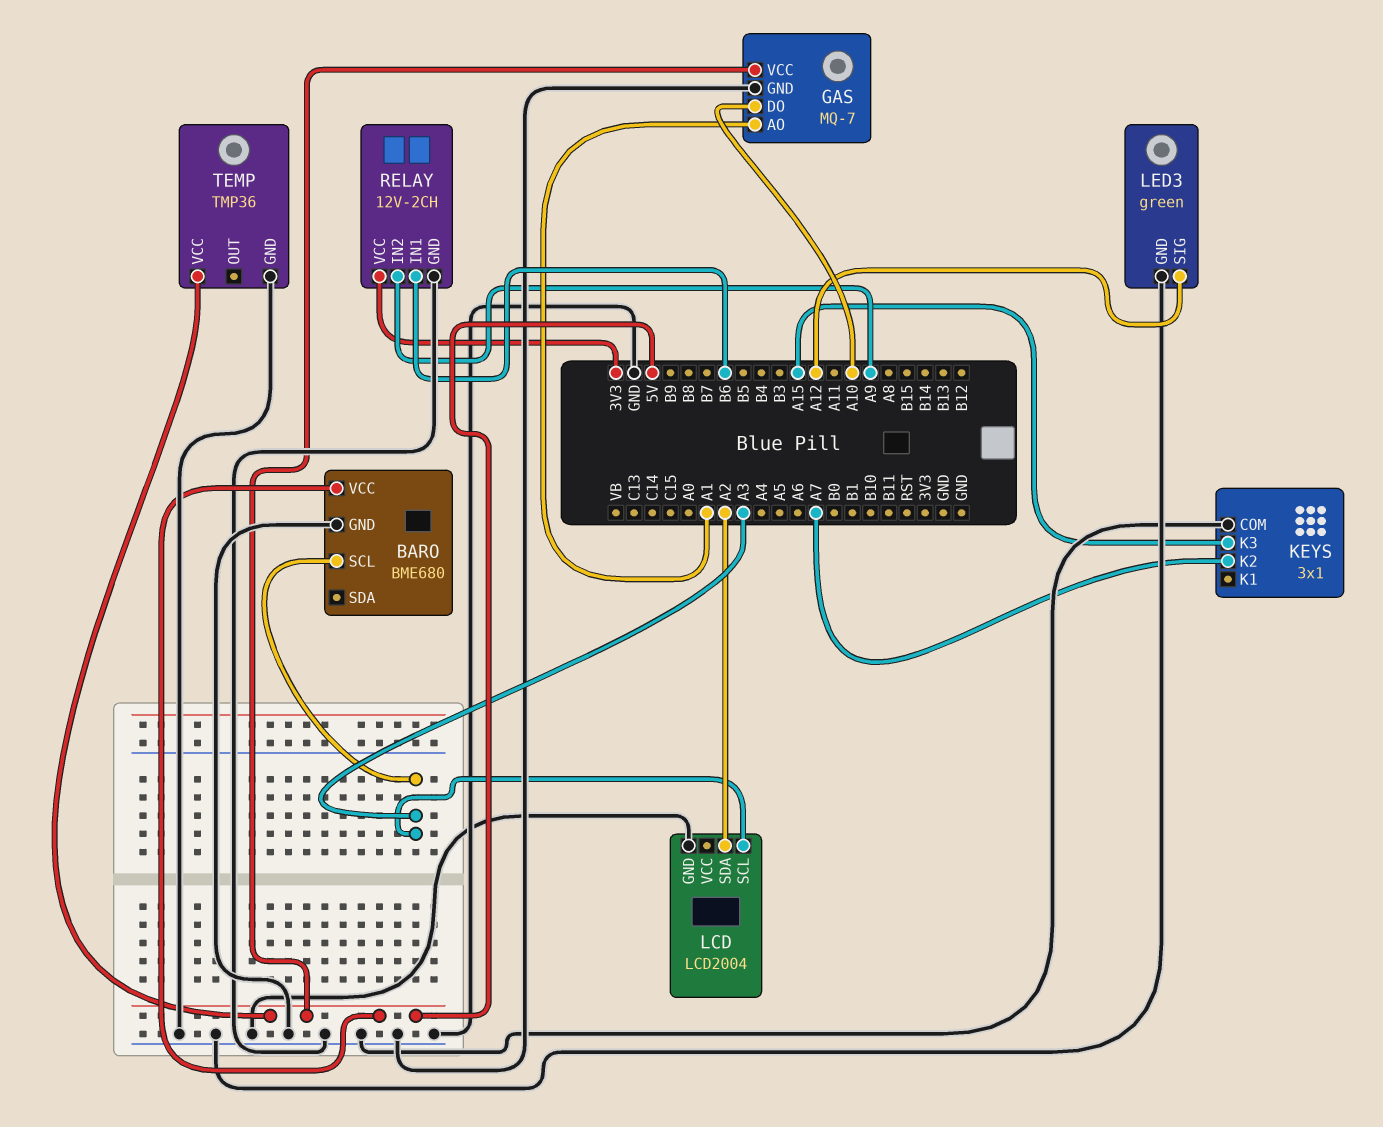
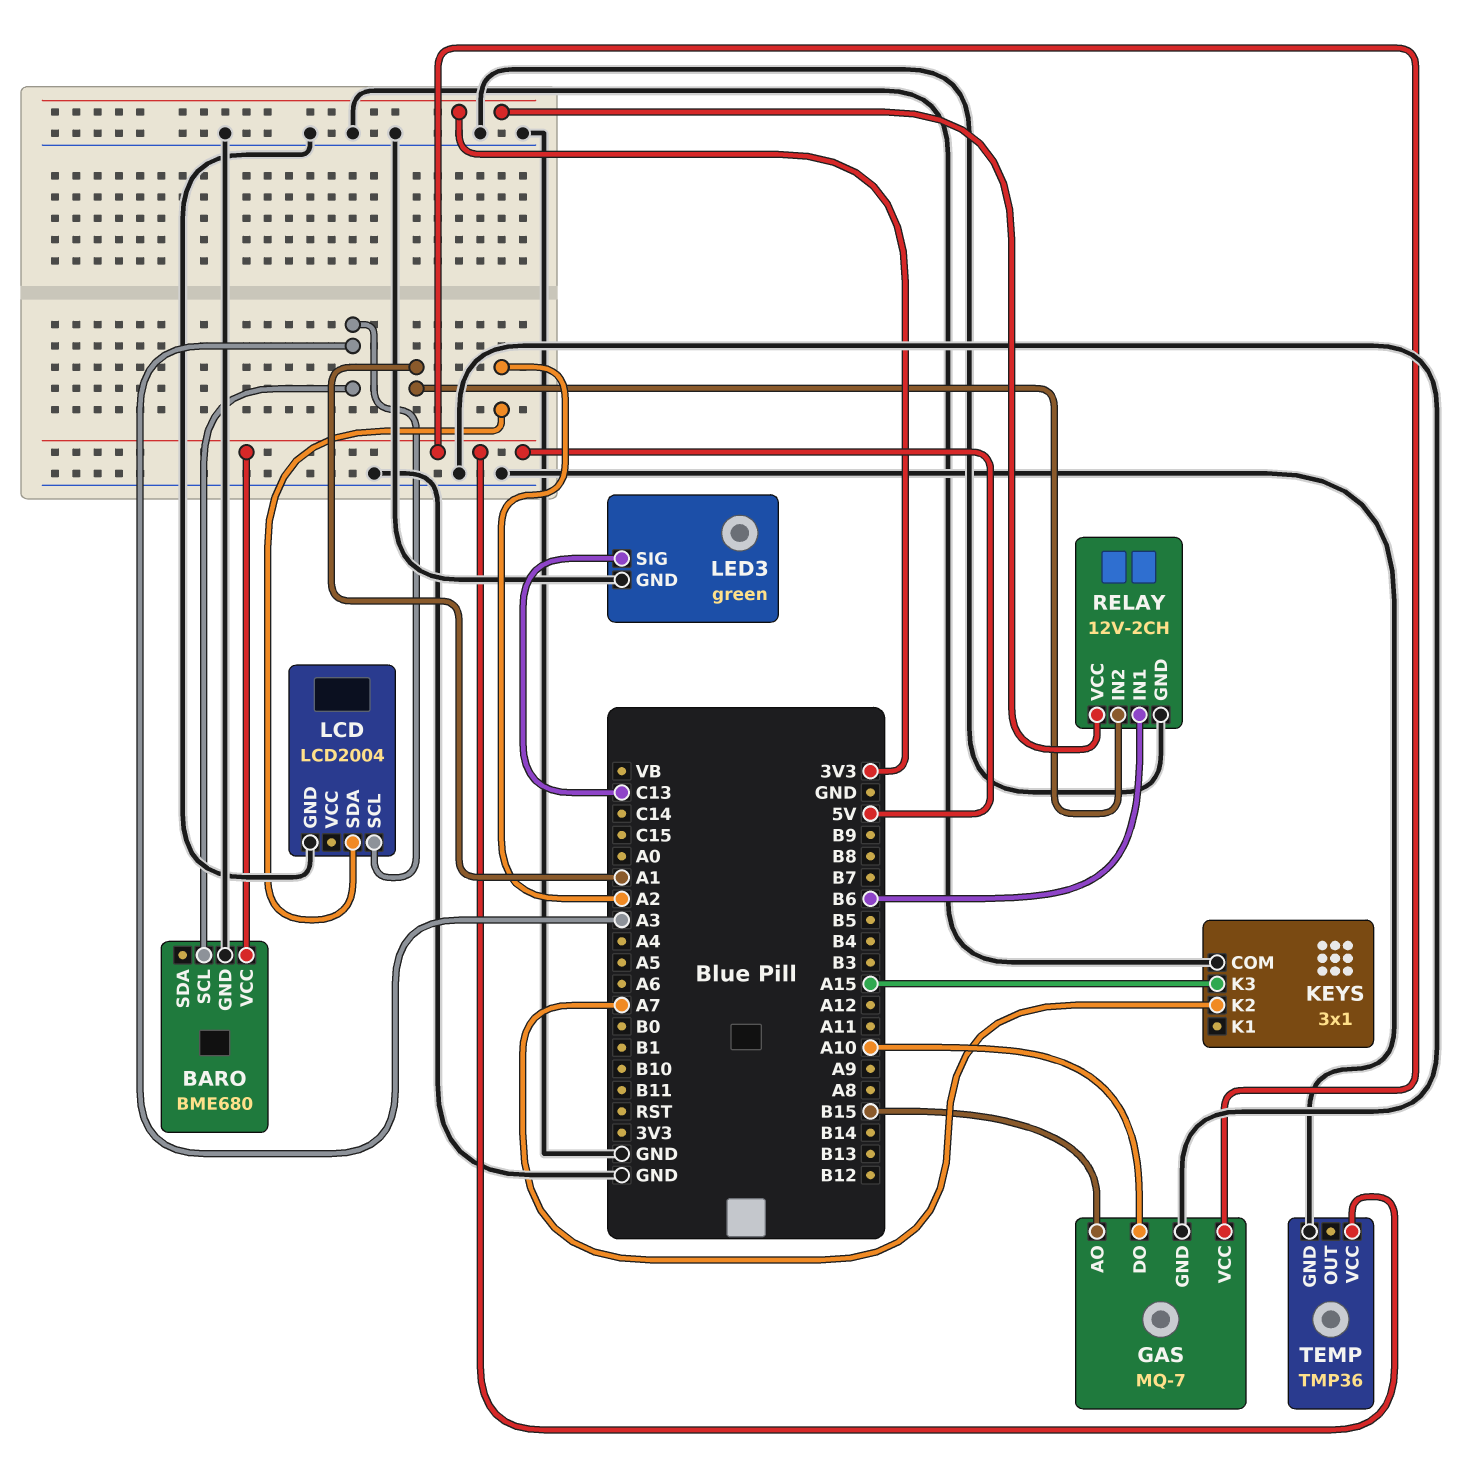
GAS pin AO: A1 -> B15
LED3 pin SIG: A12 -> C13
RELAY pin IN2: A9 -> A1

